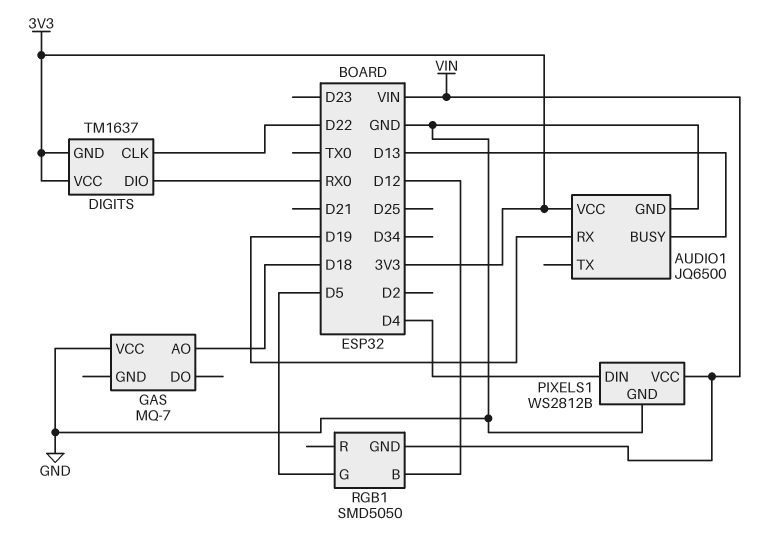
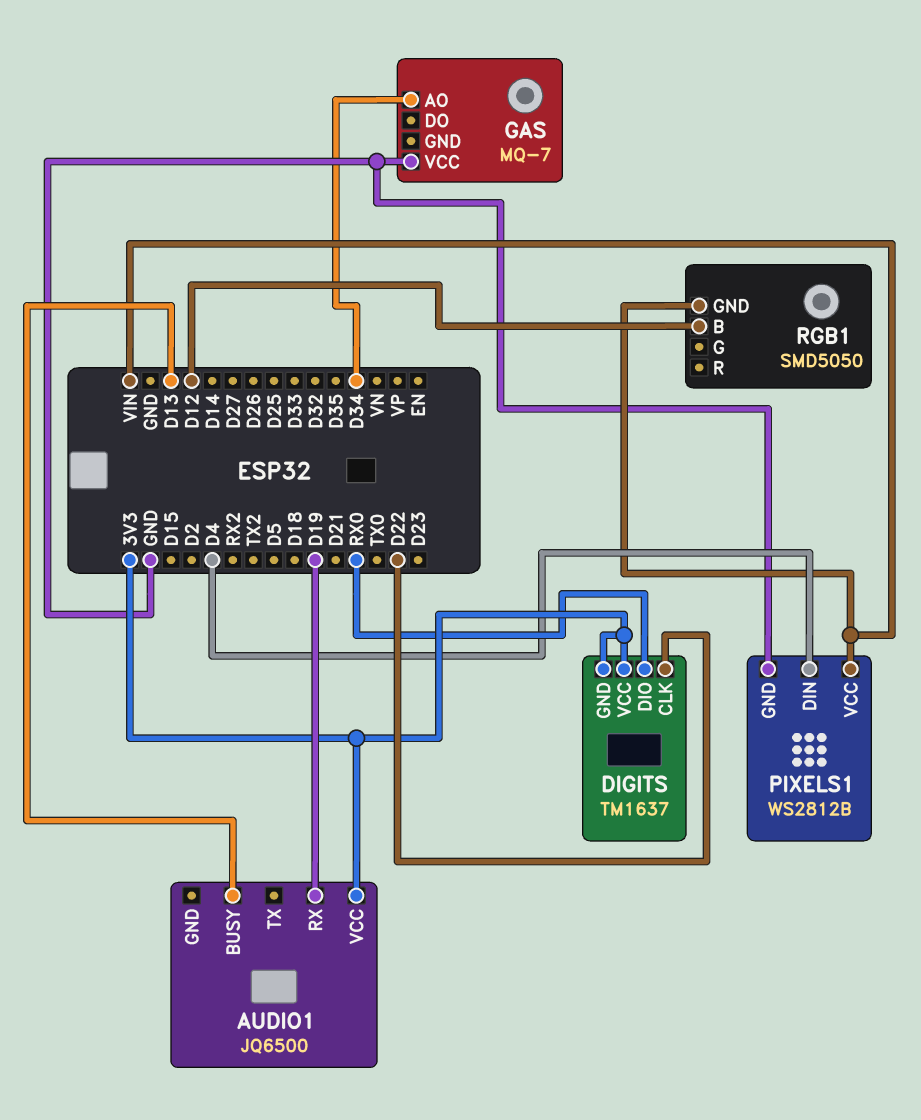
AUDIO1 pin GND: GND -> none
GAS pin AO: D18 -> D34
RGB1 pin G: D5 -> none

